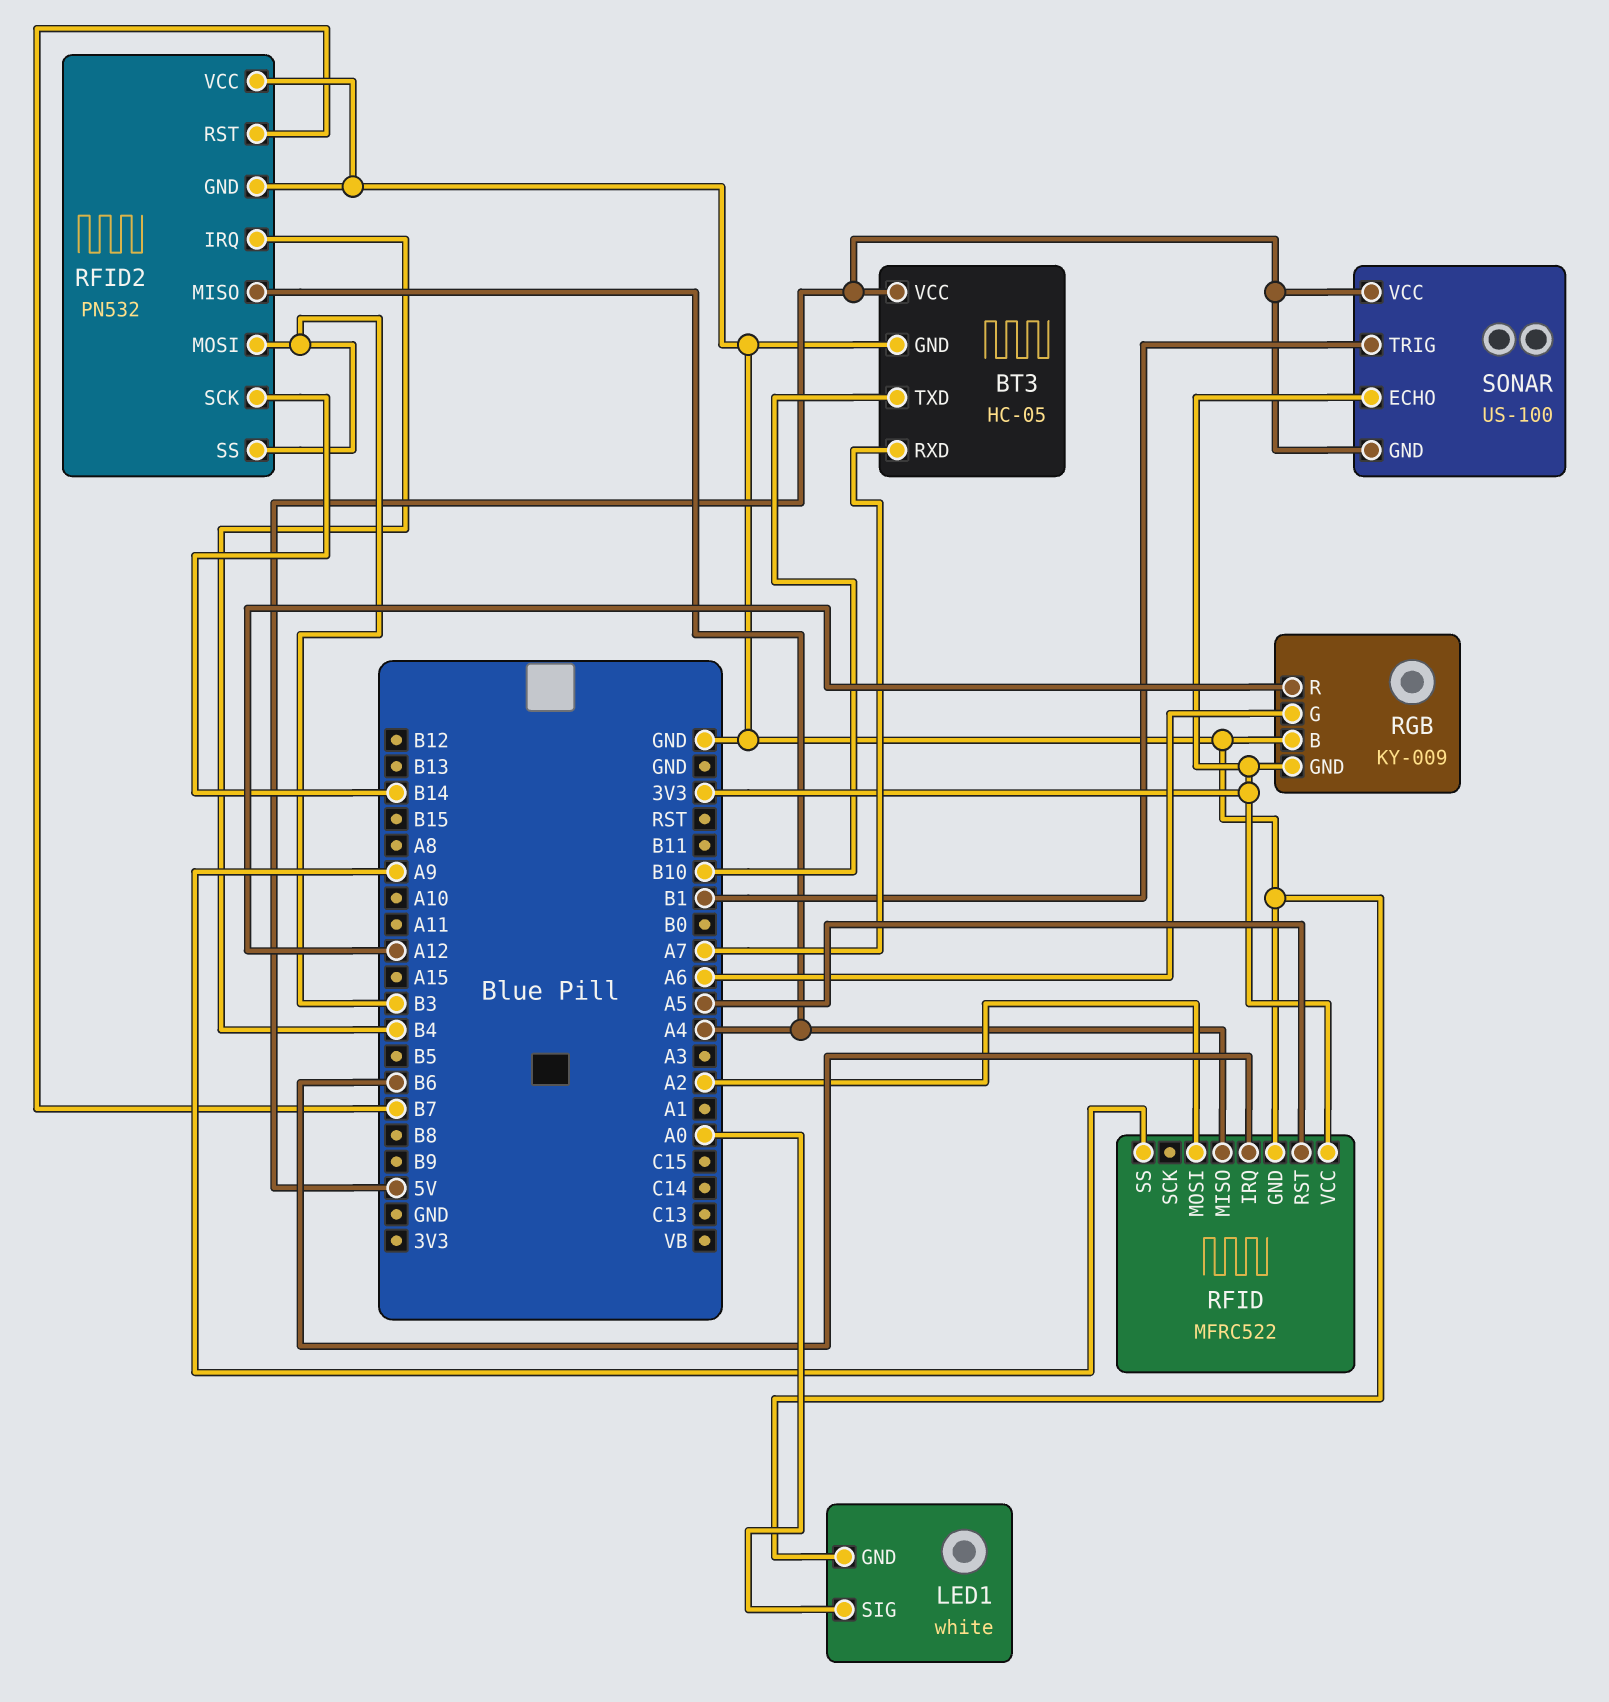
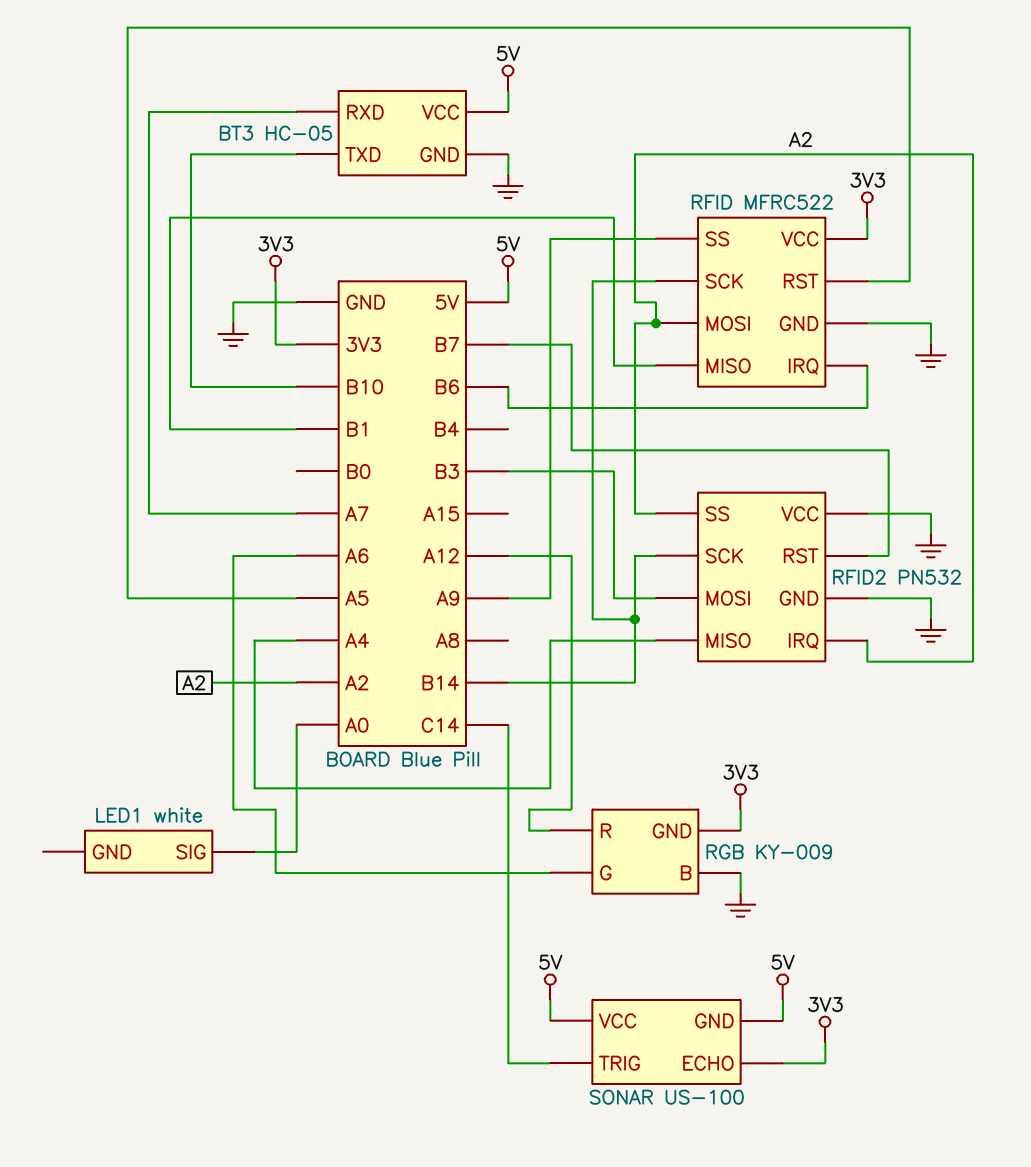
LED1 pin GND: GND -> none
RFID pin MISO: A4 -> B1
RFID pin SCK: none -> B14
RFID2 pin IRQ: B4 -> A2
RFID2 pin SS: B3 -> A2
SONAR pin TRIG: B1 -> C14

